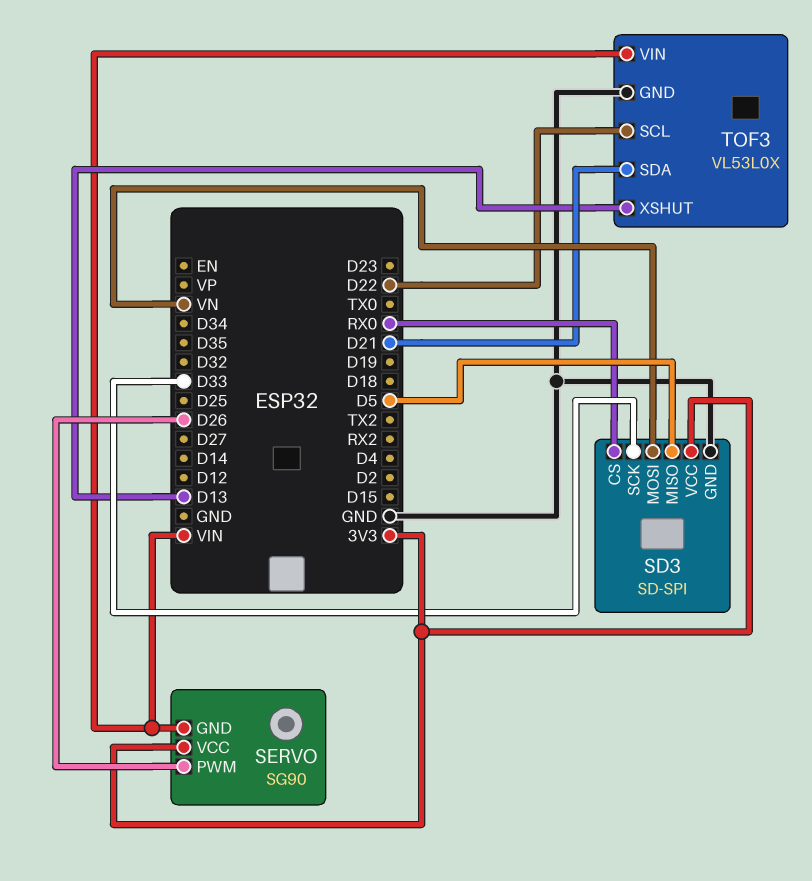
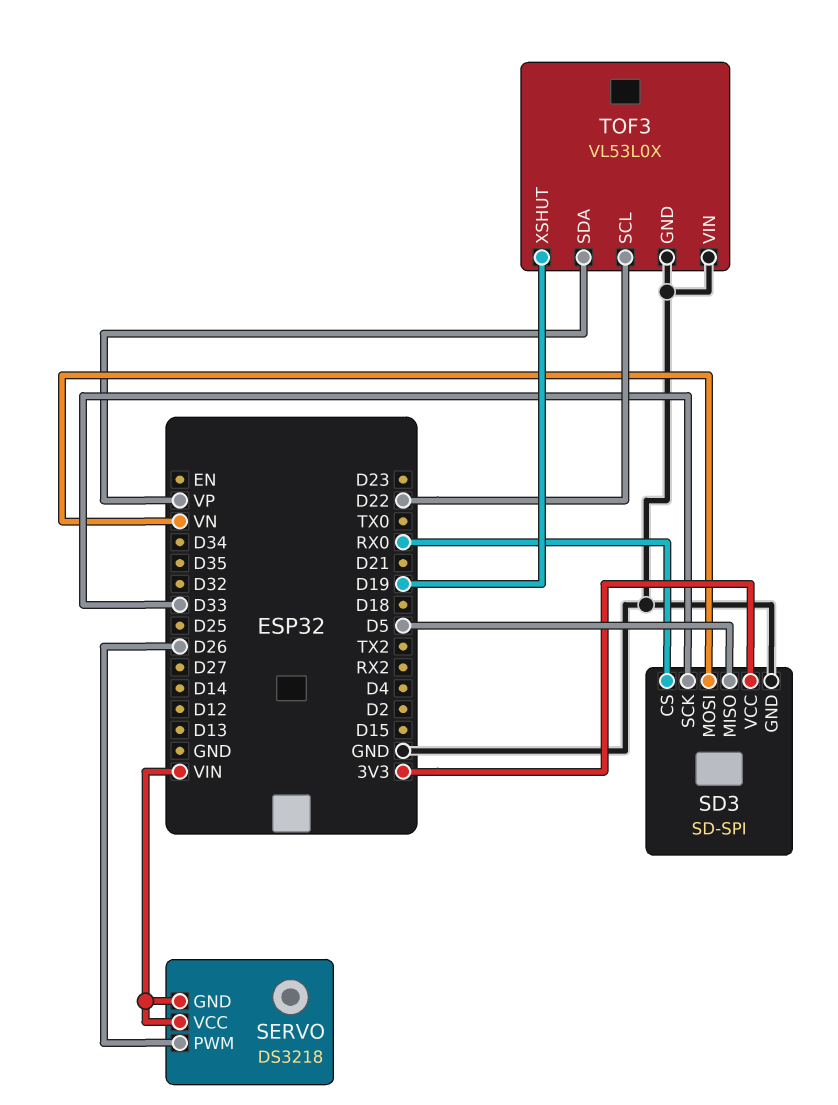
SERVO: SG90 -> DS3218
SERVO pin VCC: 3V3 -> VIN
TOF3 pin SDA: D21 -> VP
TOF3 pin VIN: VIN -> GND
TOF3 pin XSHUT: D13 -> D19

